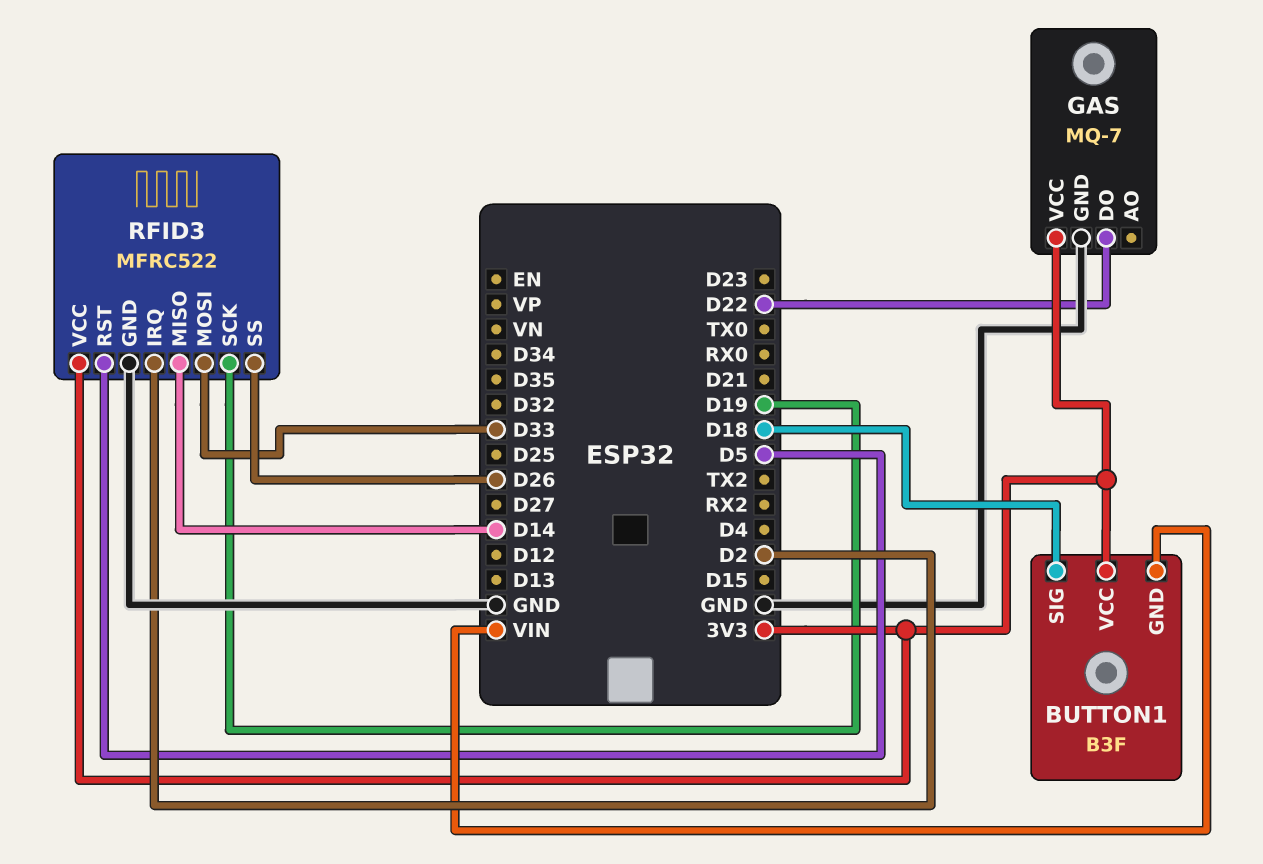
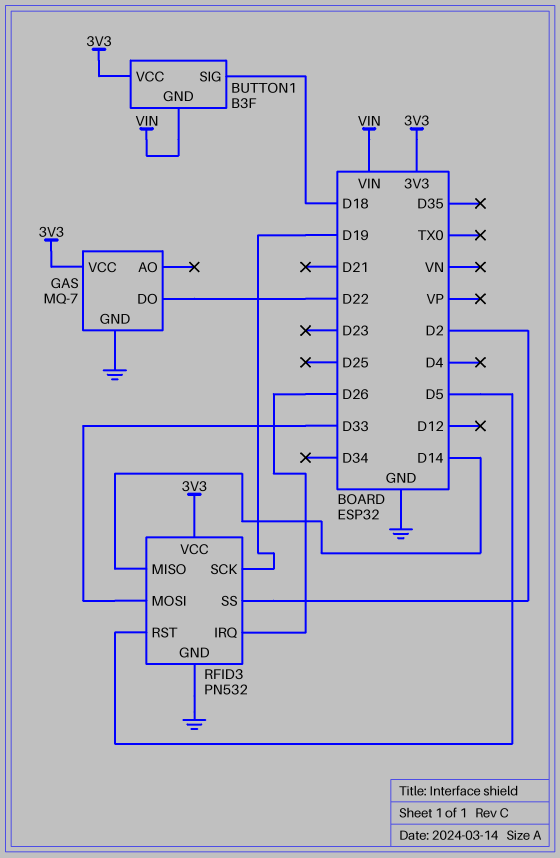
RFID3: MFRC522 -> PN532
RFID3 pin IRQ: D2 -> D26
RFID3 pin SS: D26 -> D2

